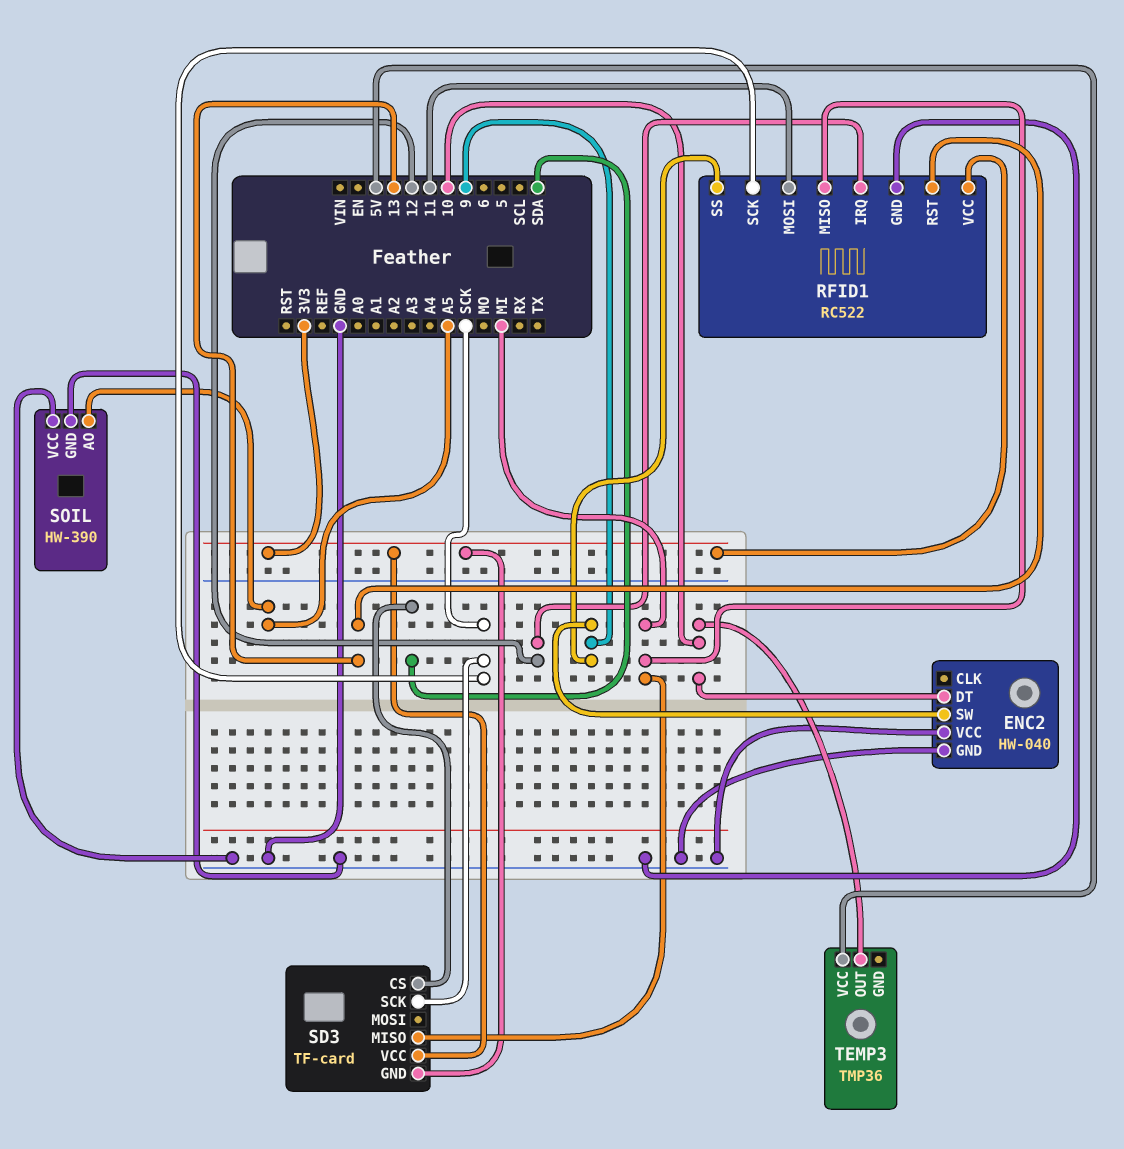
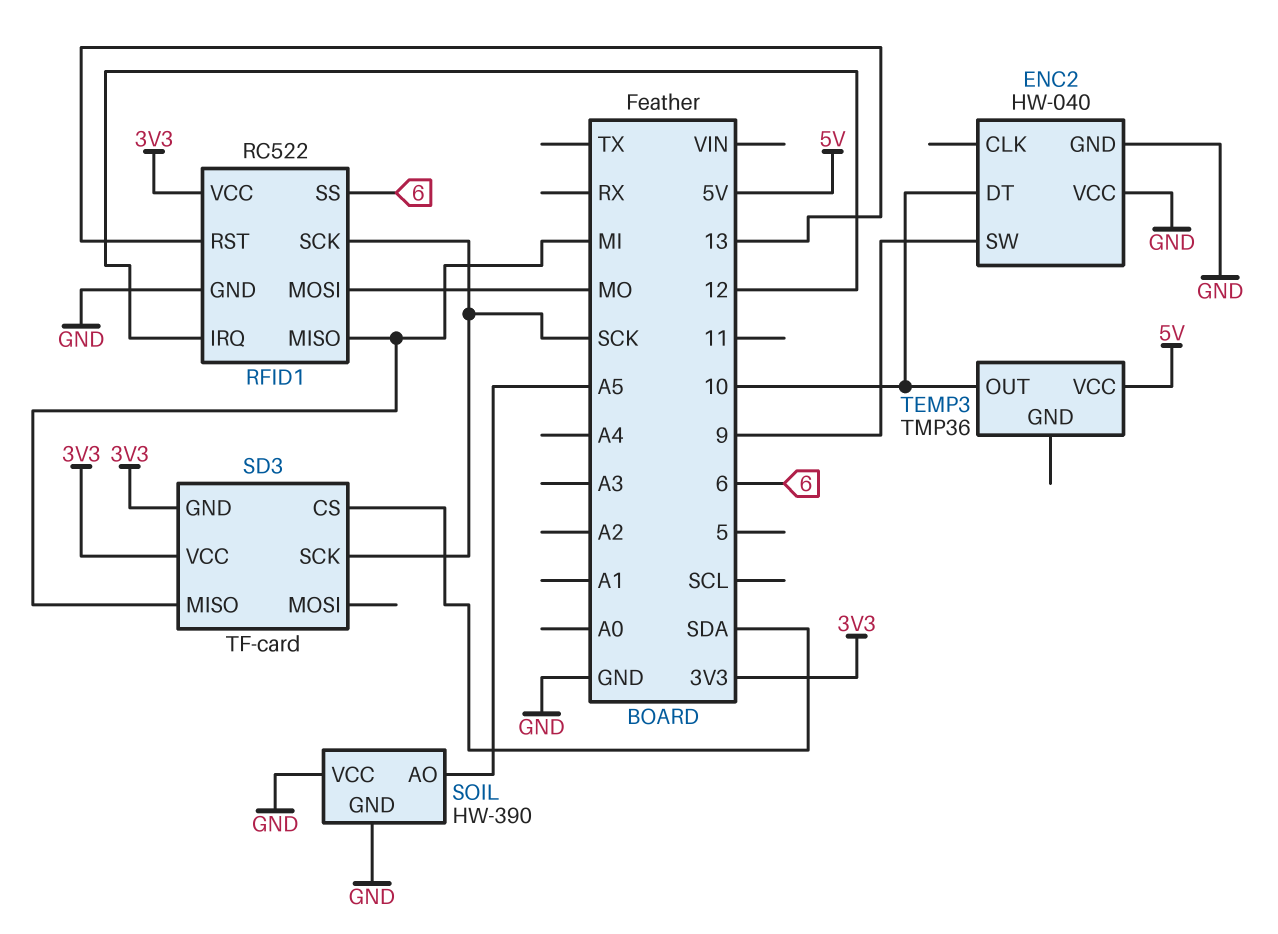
RFID1 pin MOSI: 11 -> MO
RFID1 pin SS: 9 -> 6

